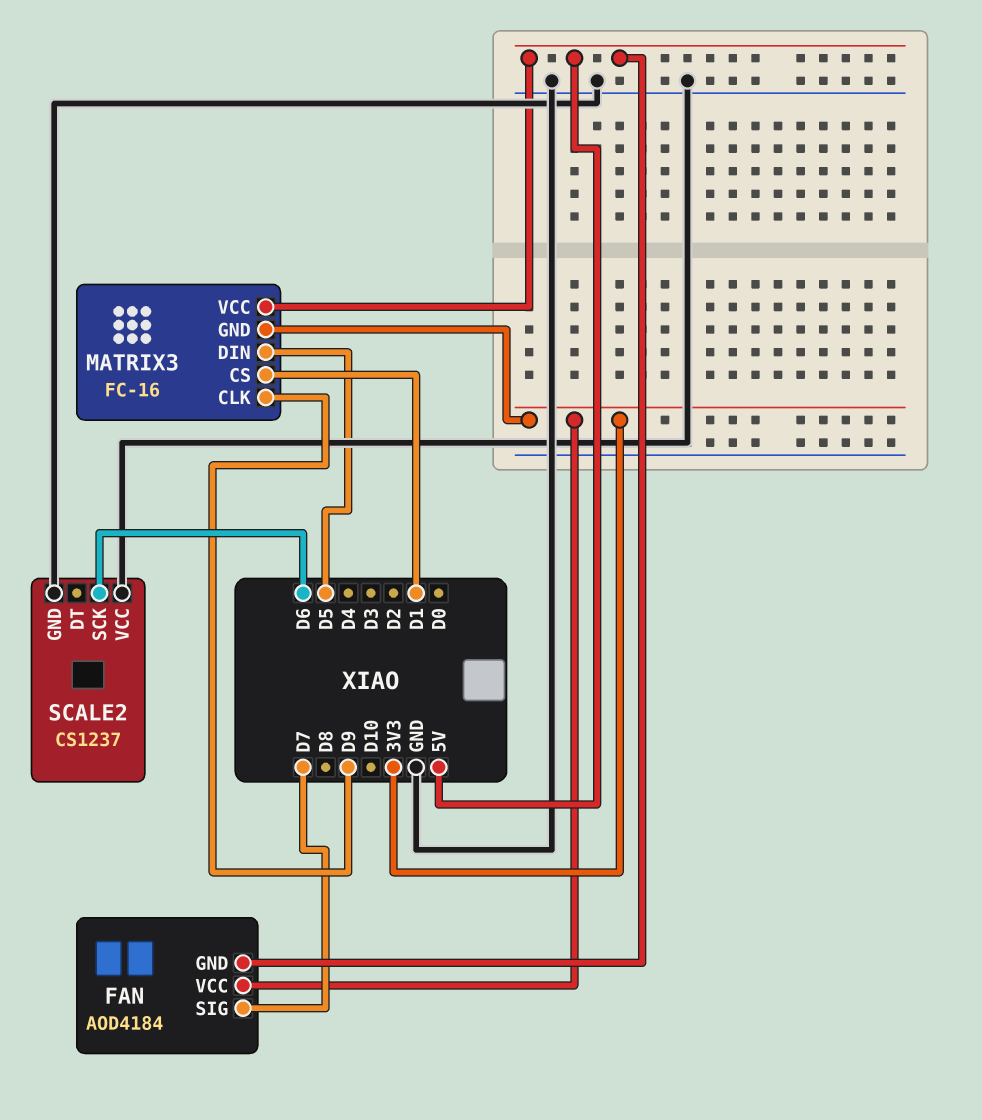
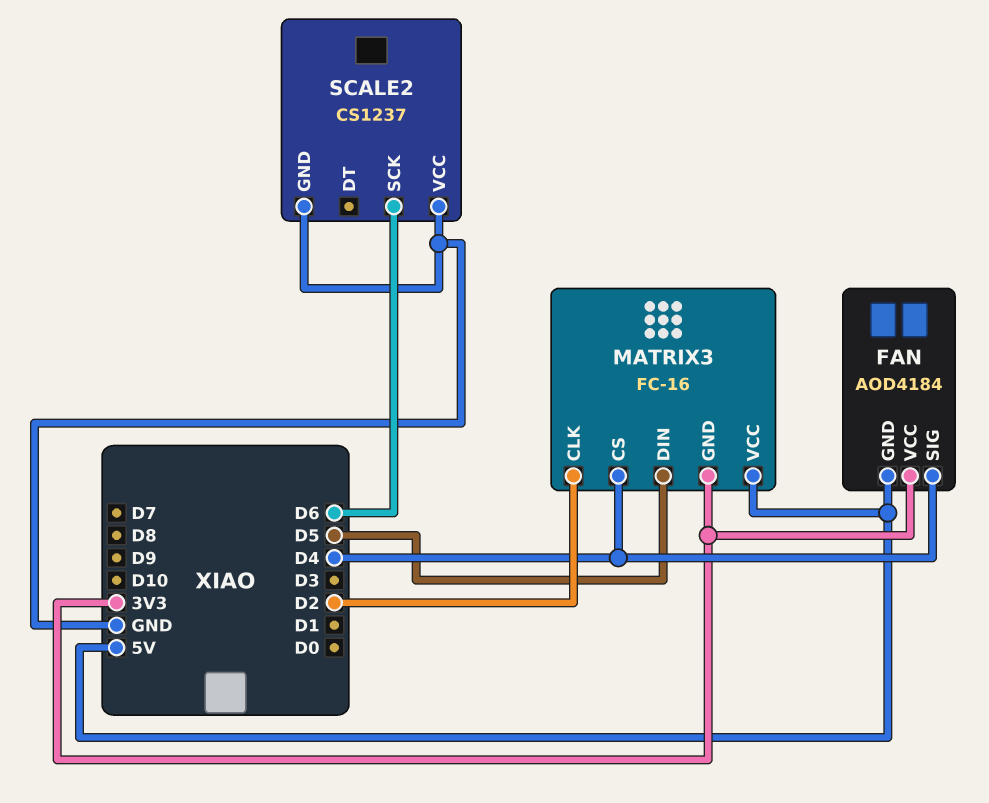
FAN pin SIG: D7 -> D4
MATRIX3 pin CLK: D9 -> D2
MATRIX3 pin CS: D1 -> D4

